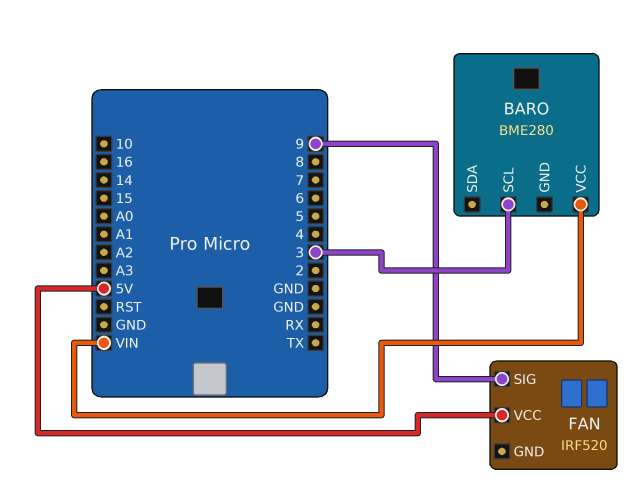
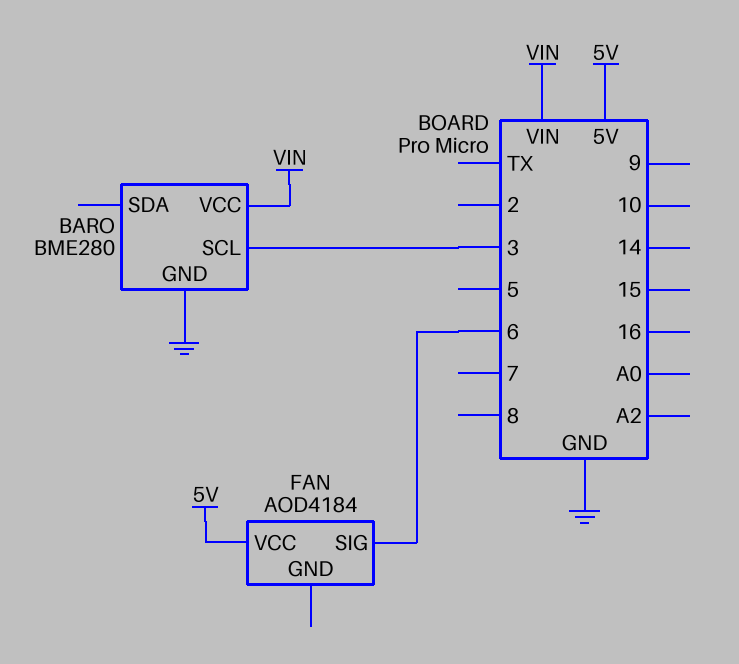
BARO pin GND: none -> GND
FAN: IRF520 -> AOD4184
FAN pin SIG: 9 -> 6

